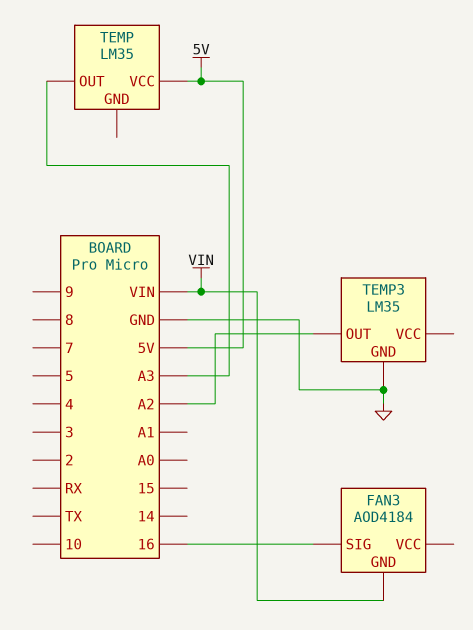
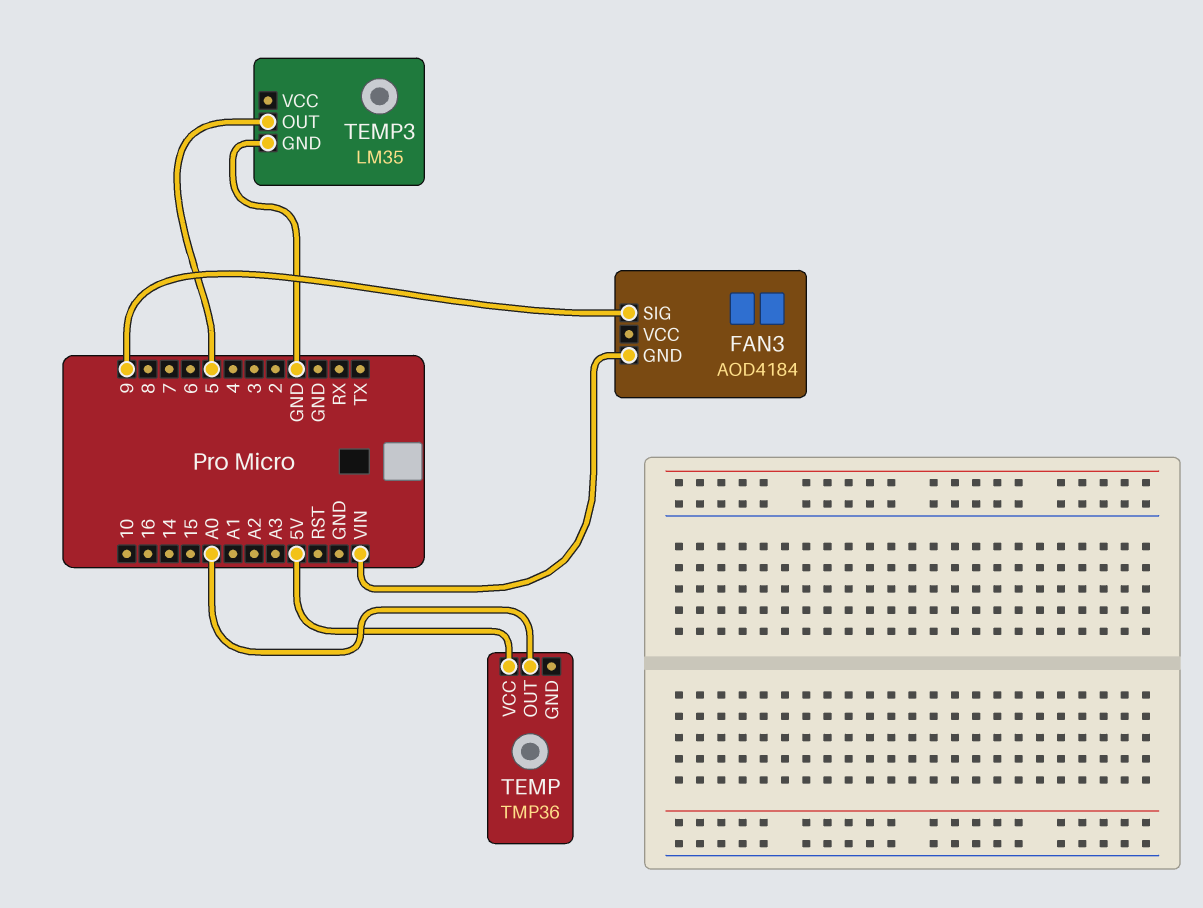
FAN3 pin SIG: 16 -> 9
TEMP: LM35 -> TMP36
TEMP pin OUT: A3 -> A0
TEMP3 pin OUT: A2 -> 5

